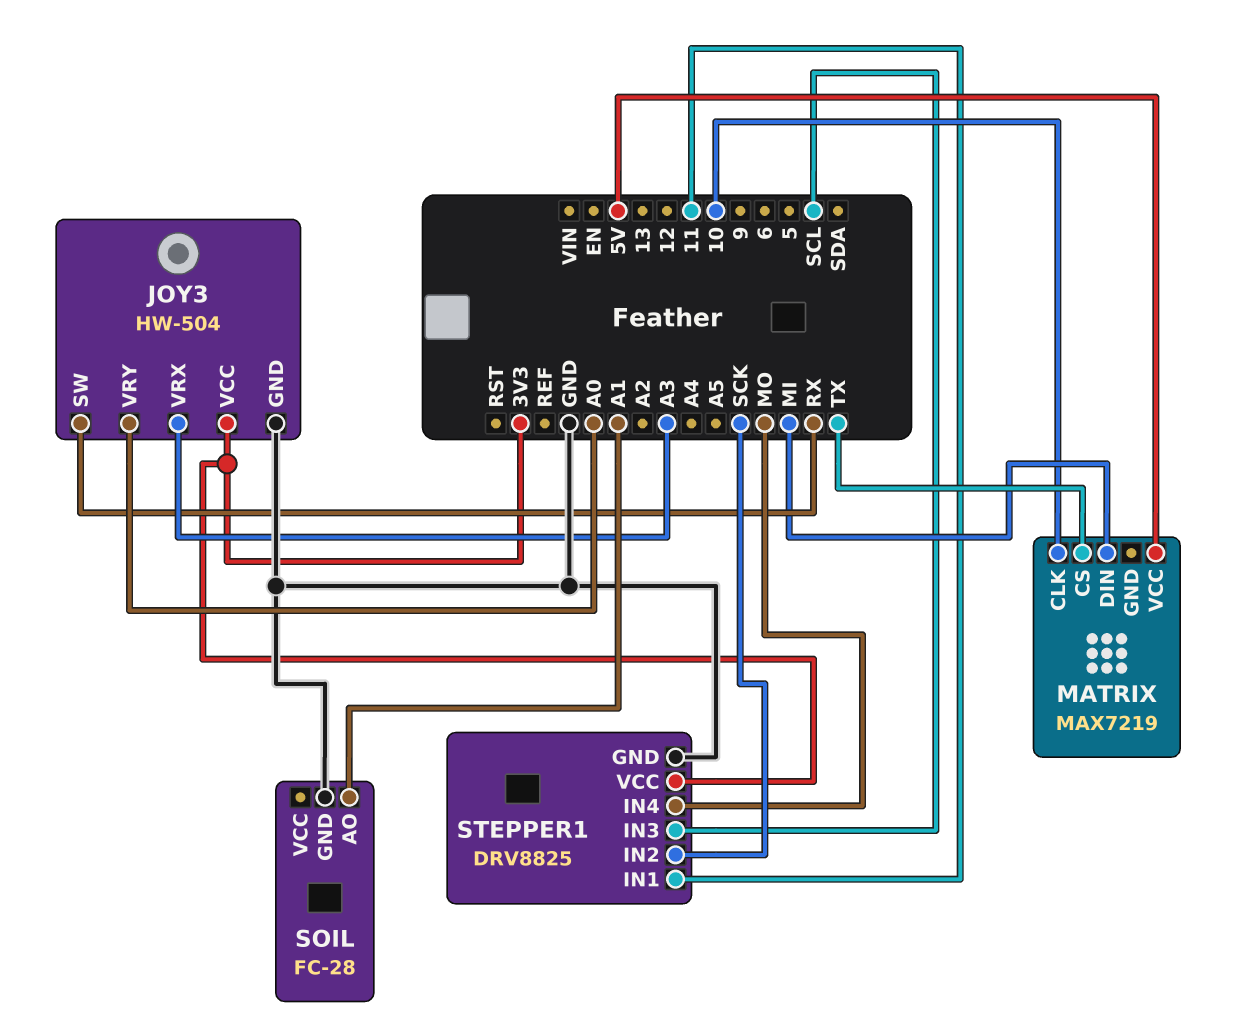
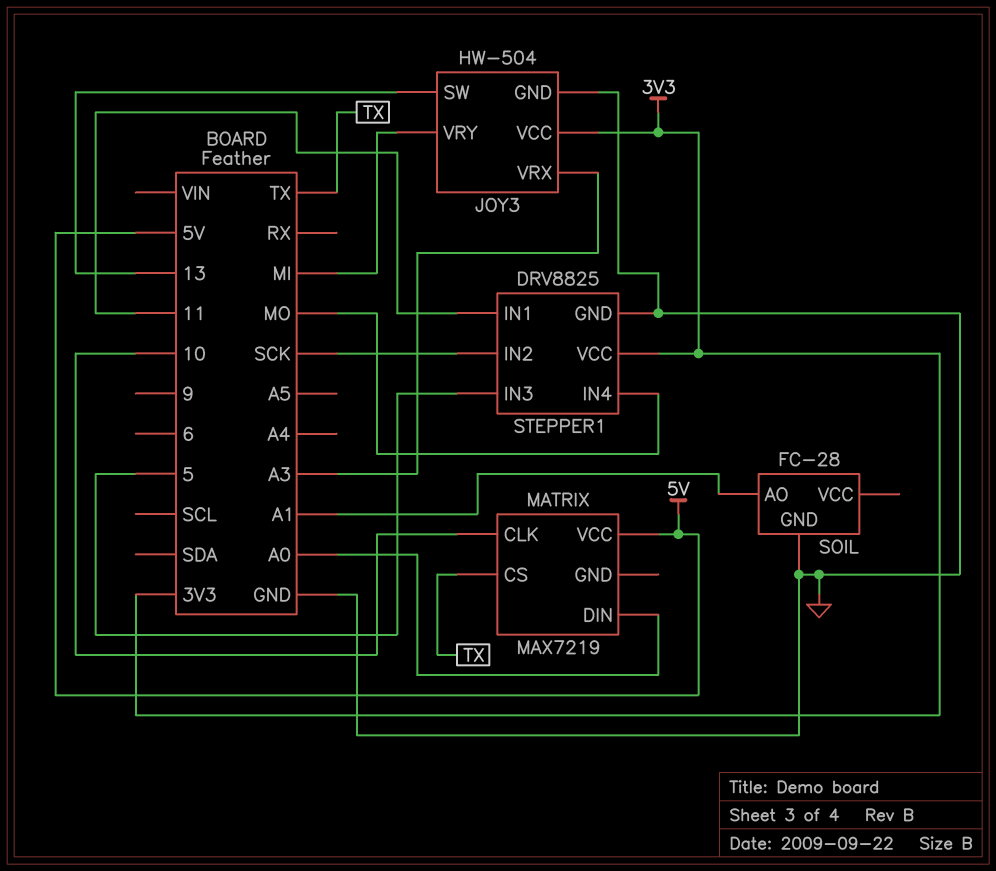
JOY3 pin SW: RX -> 13
JOY3 pin VRY: A0 -> MI
MATRIX pin DIN: MI -> A0
STEPPER1 pin IN3: SCL -> 5

